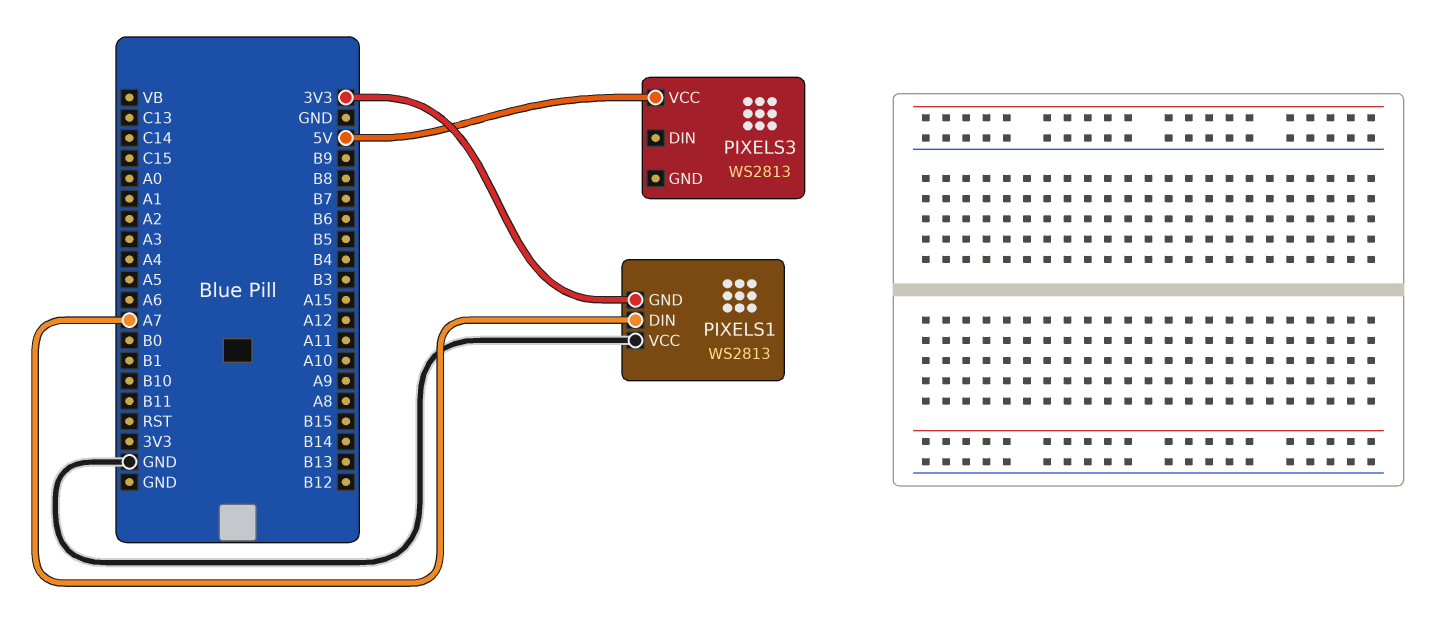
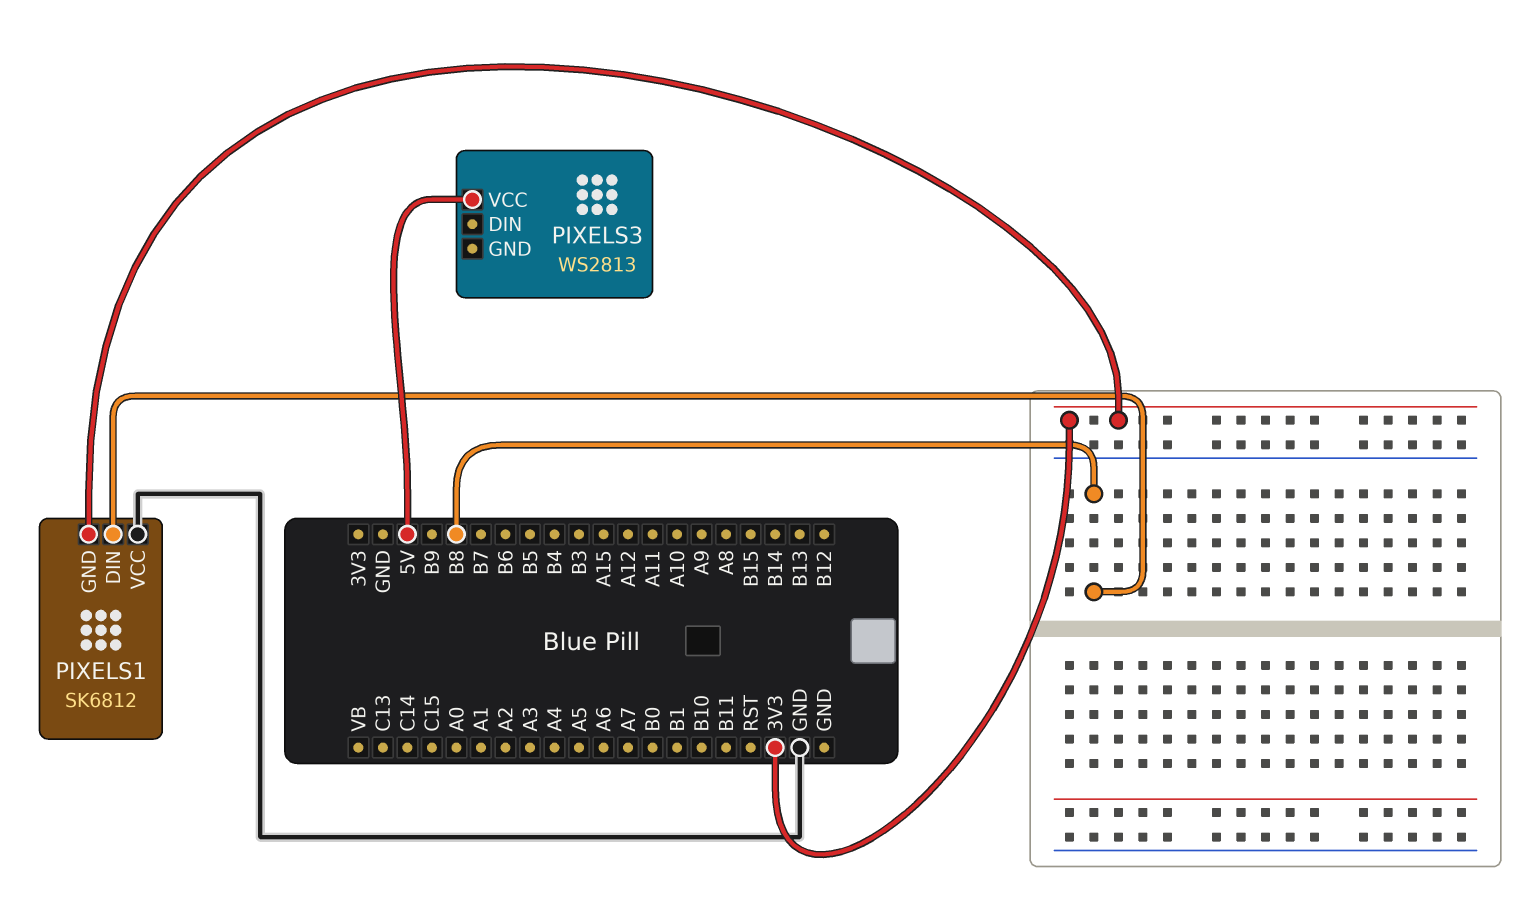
PIXELS1: WS2813 -> SK6812
PIXELS1 pin DIN: A7 -> B8

